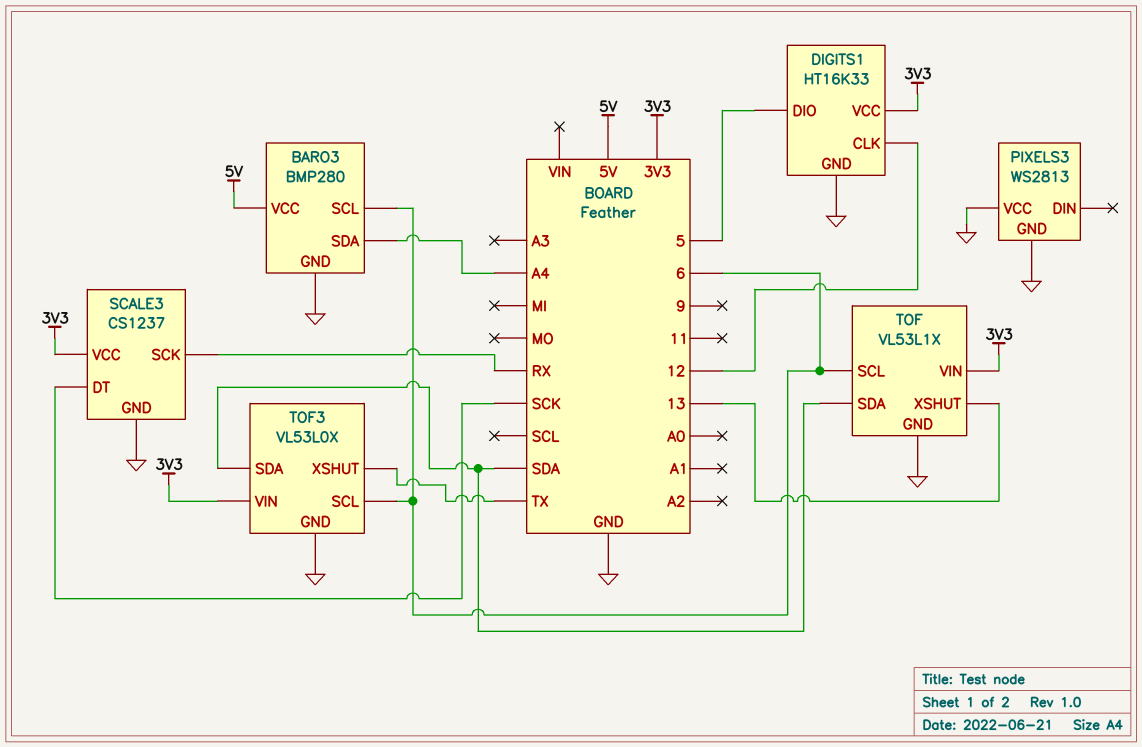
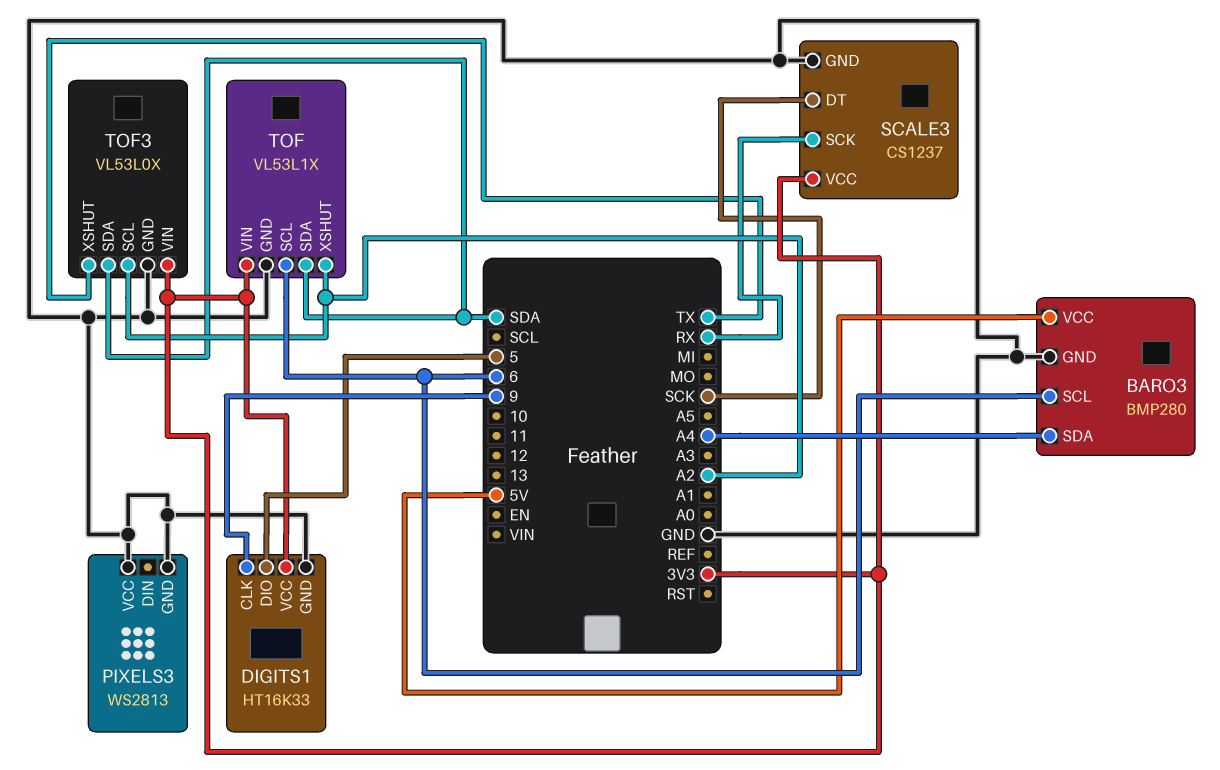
DIGITS1 pin CLK: 12 -> 9
TOF pin XSHUT: 13 -> A2
TOF3 pin SCL: 6 -> A2

